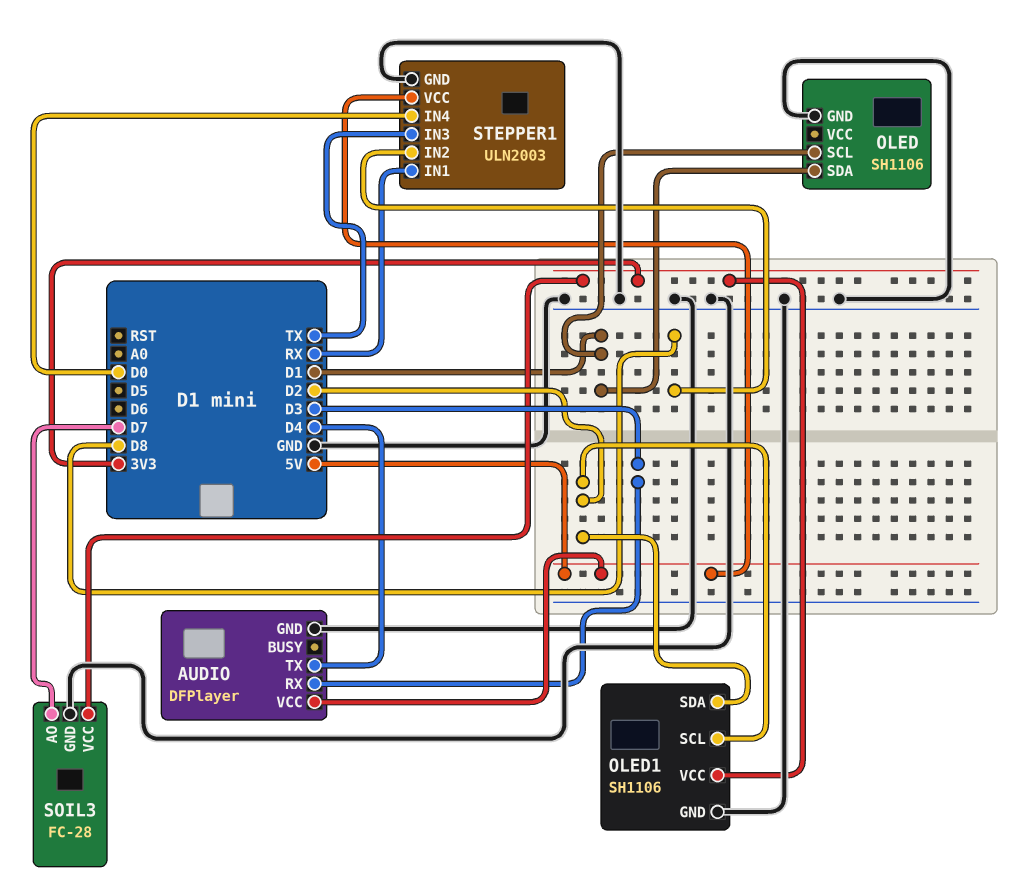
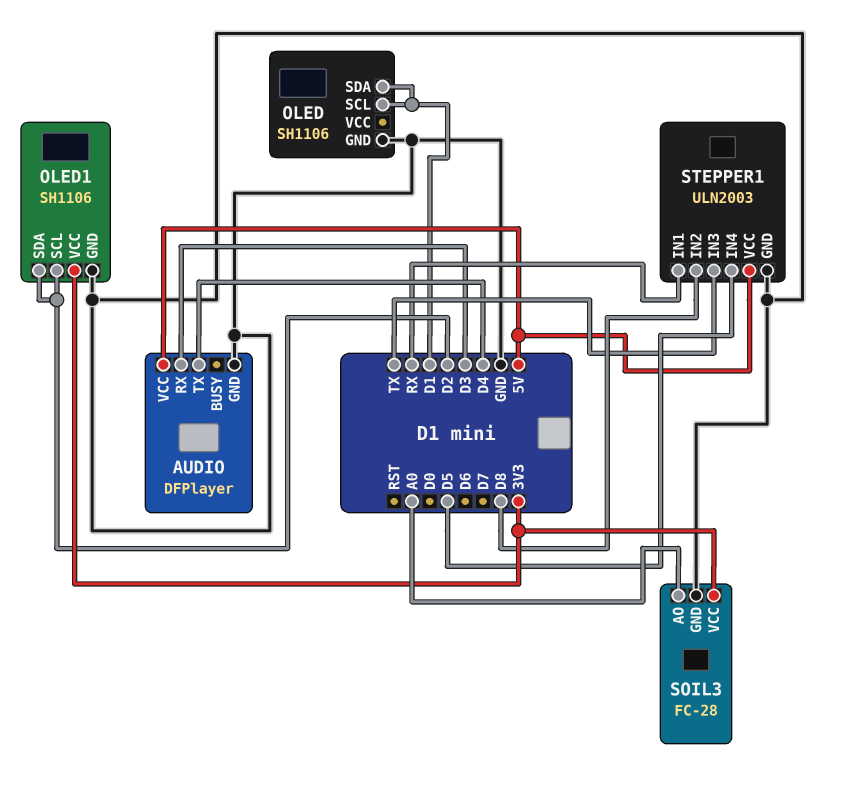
SOIL3 pin AO: D7 -> A0
STEPPER1 pin IN4: D0 -> D5

